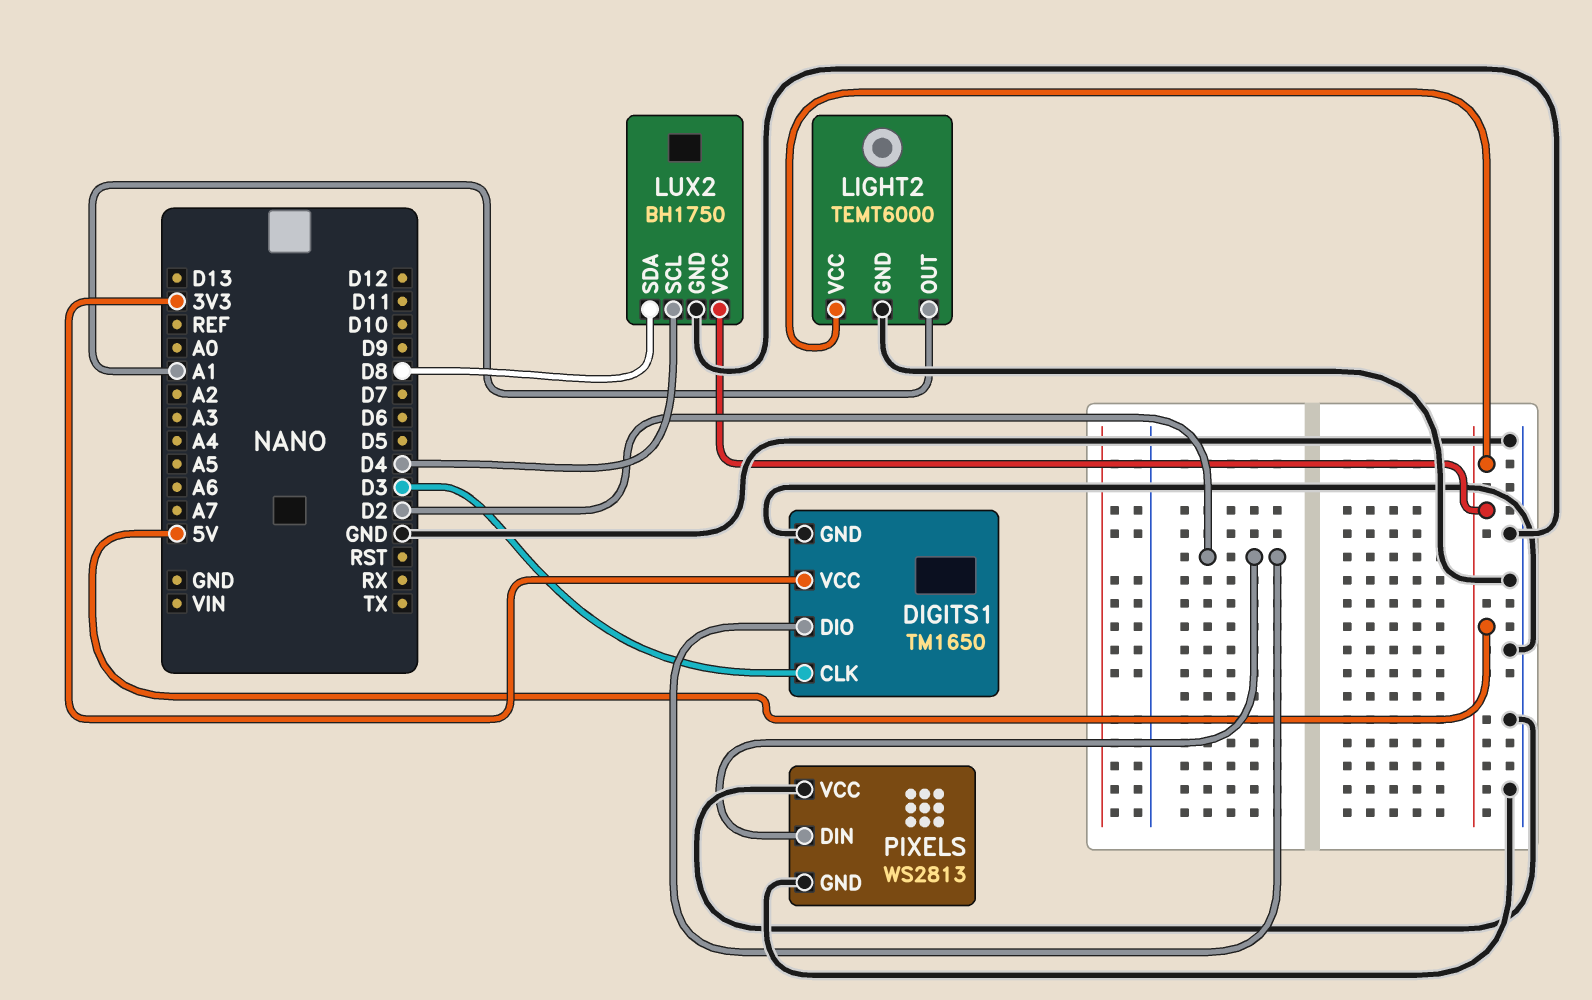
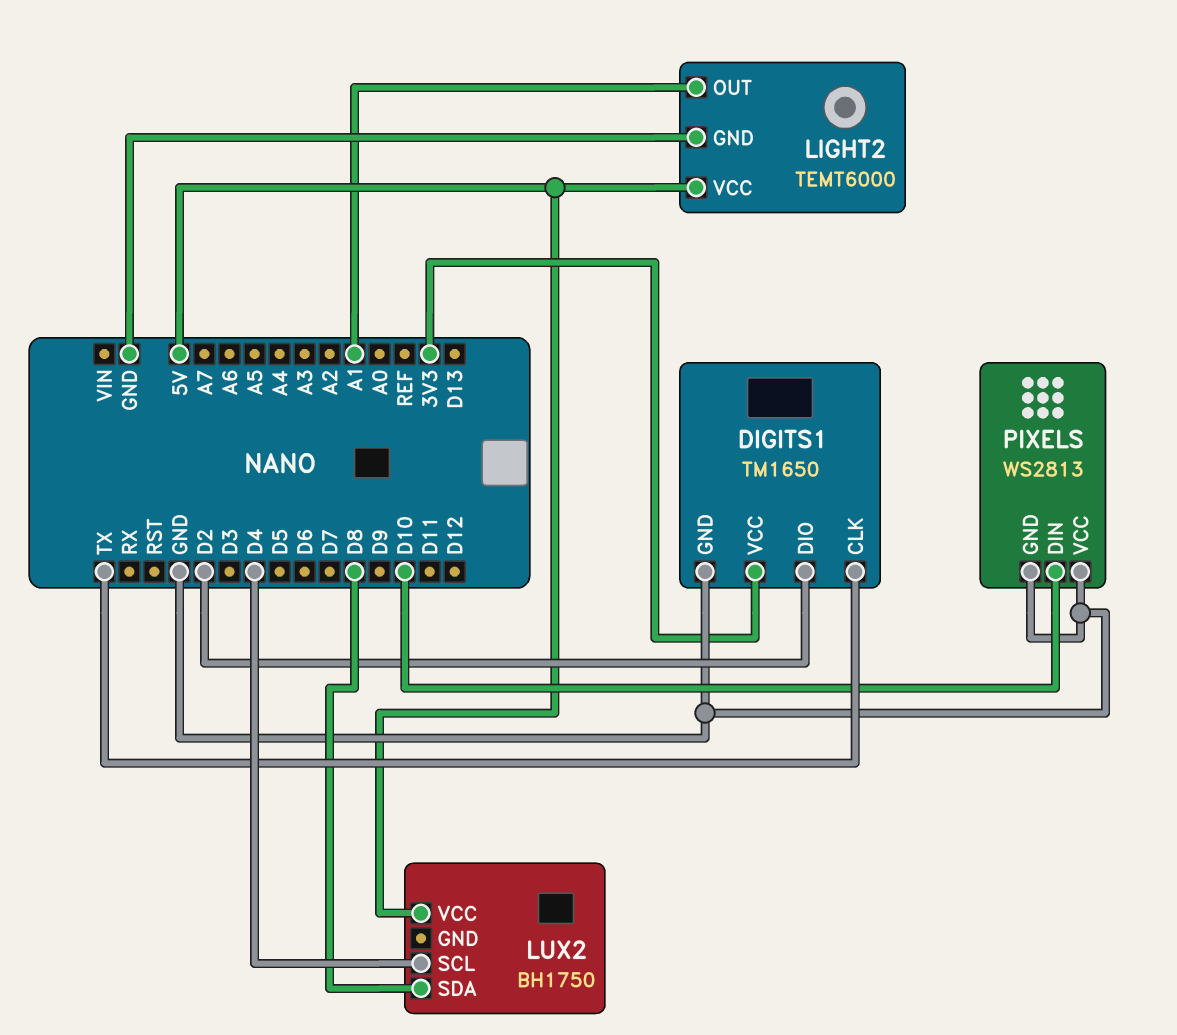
DIGITS1 pin CLK: D3 -> TX
LUX2 pin GND: GND -> none
PIXELS pin DIN: D2 -> D10

